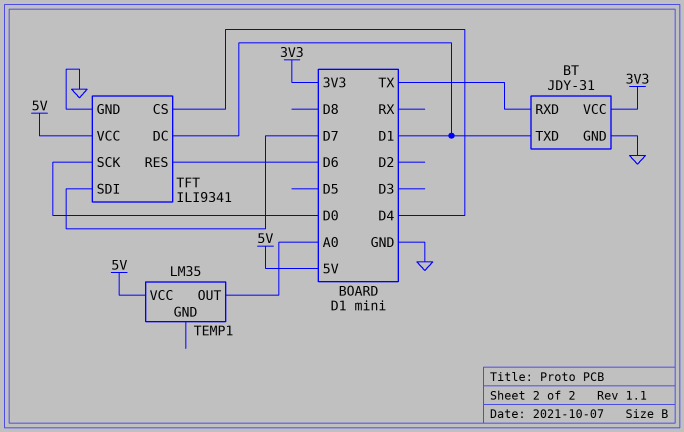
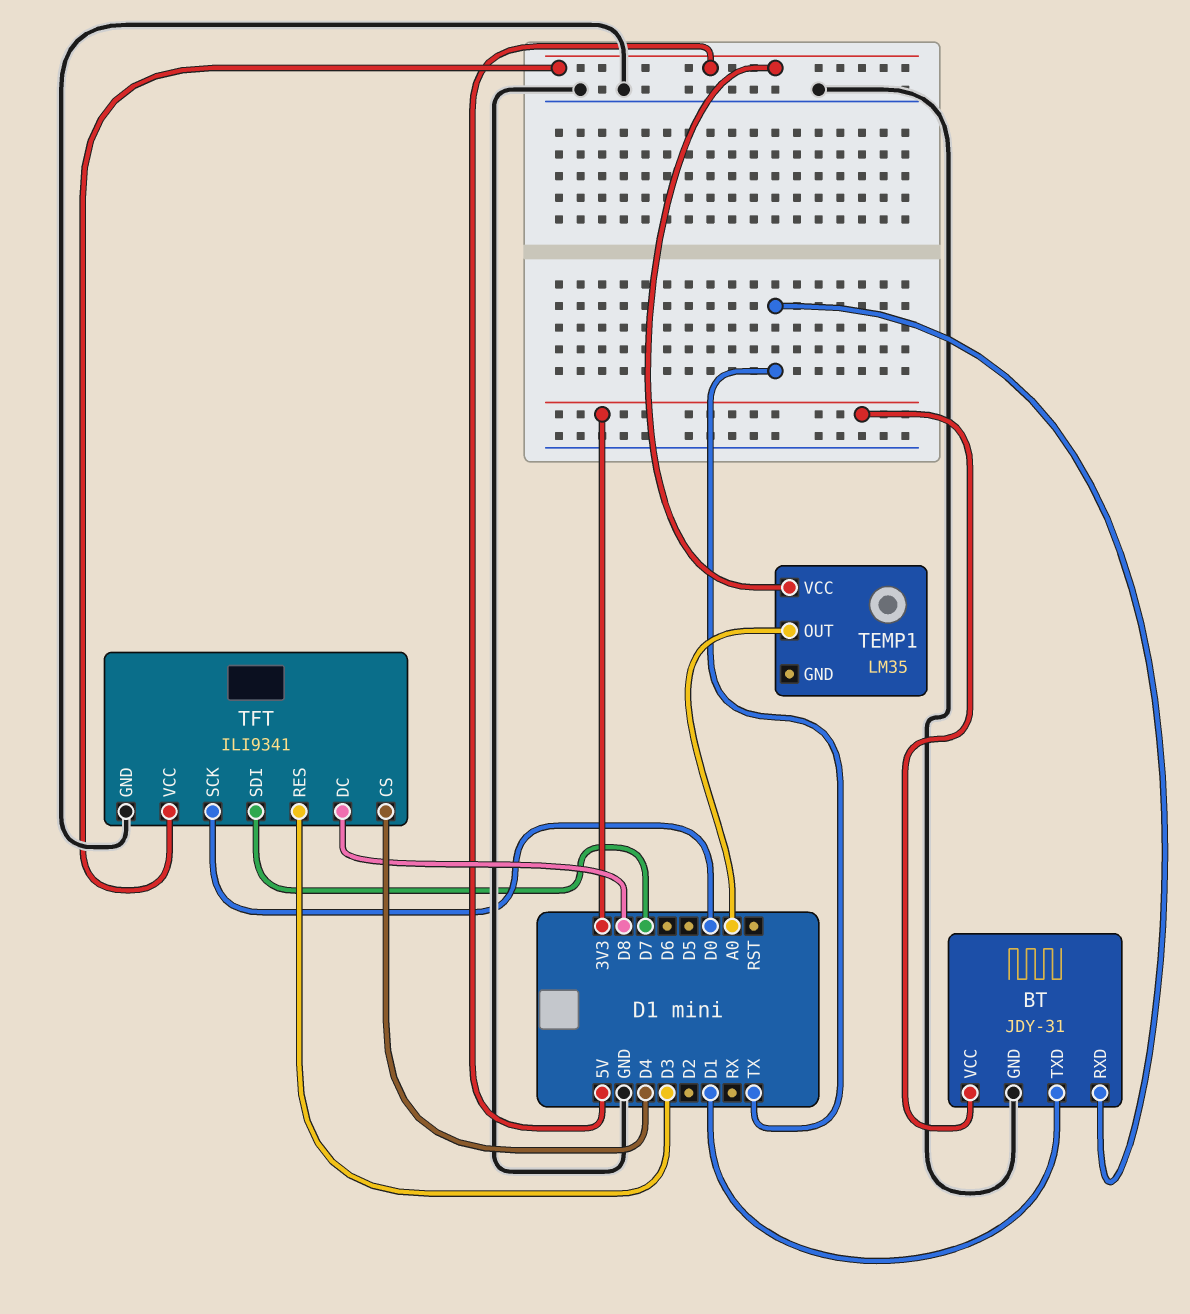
TFT pin DC: D1 -> D8
TFT pin RES: D6 -> D3

